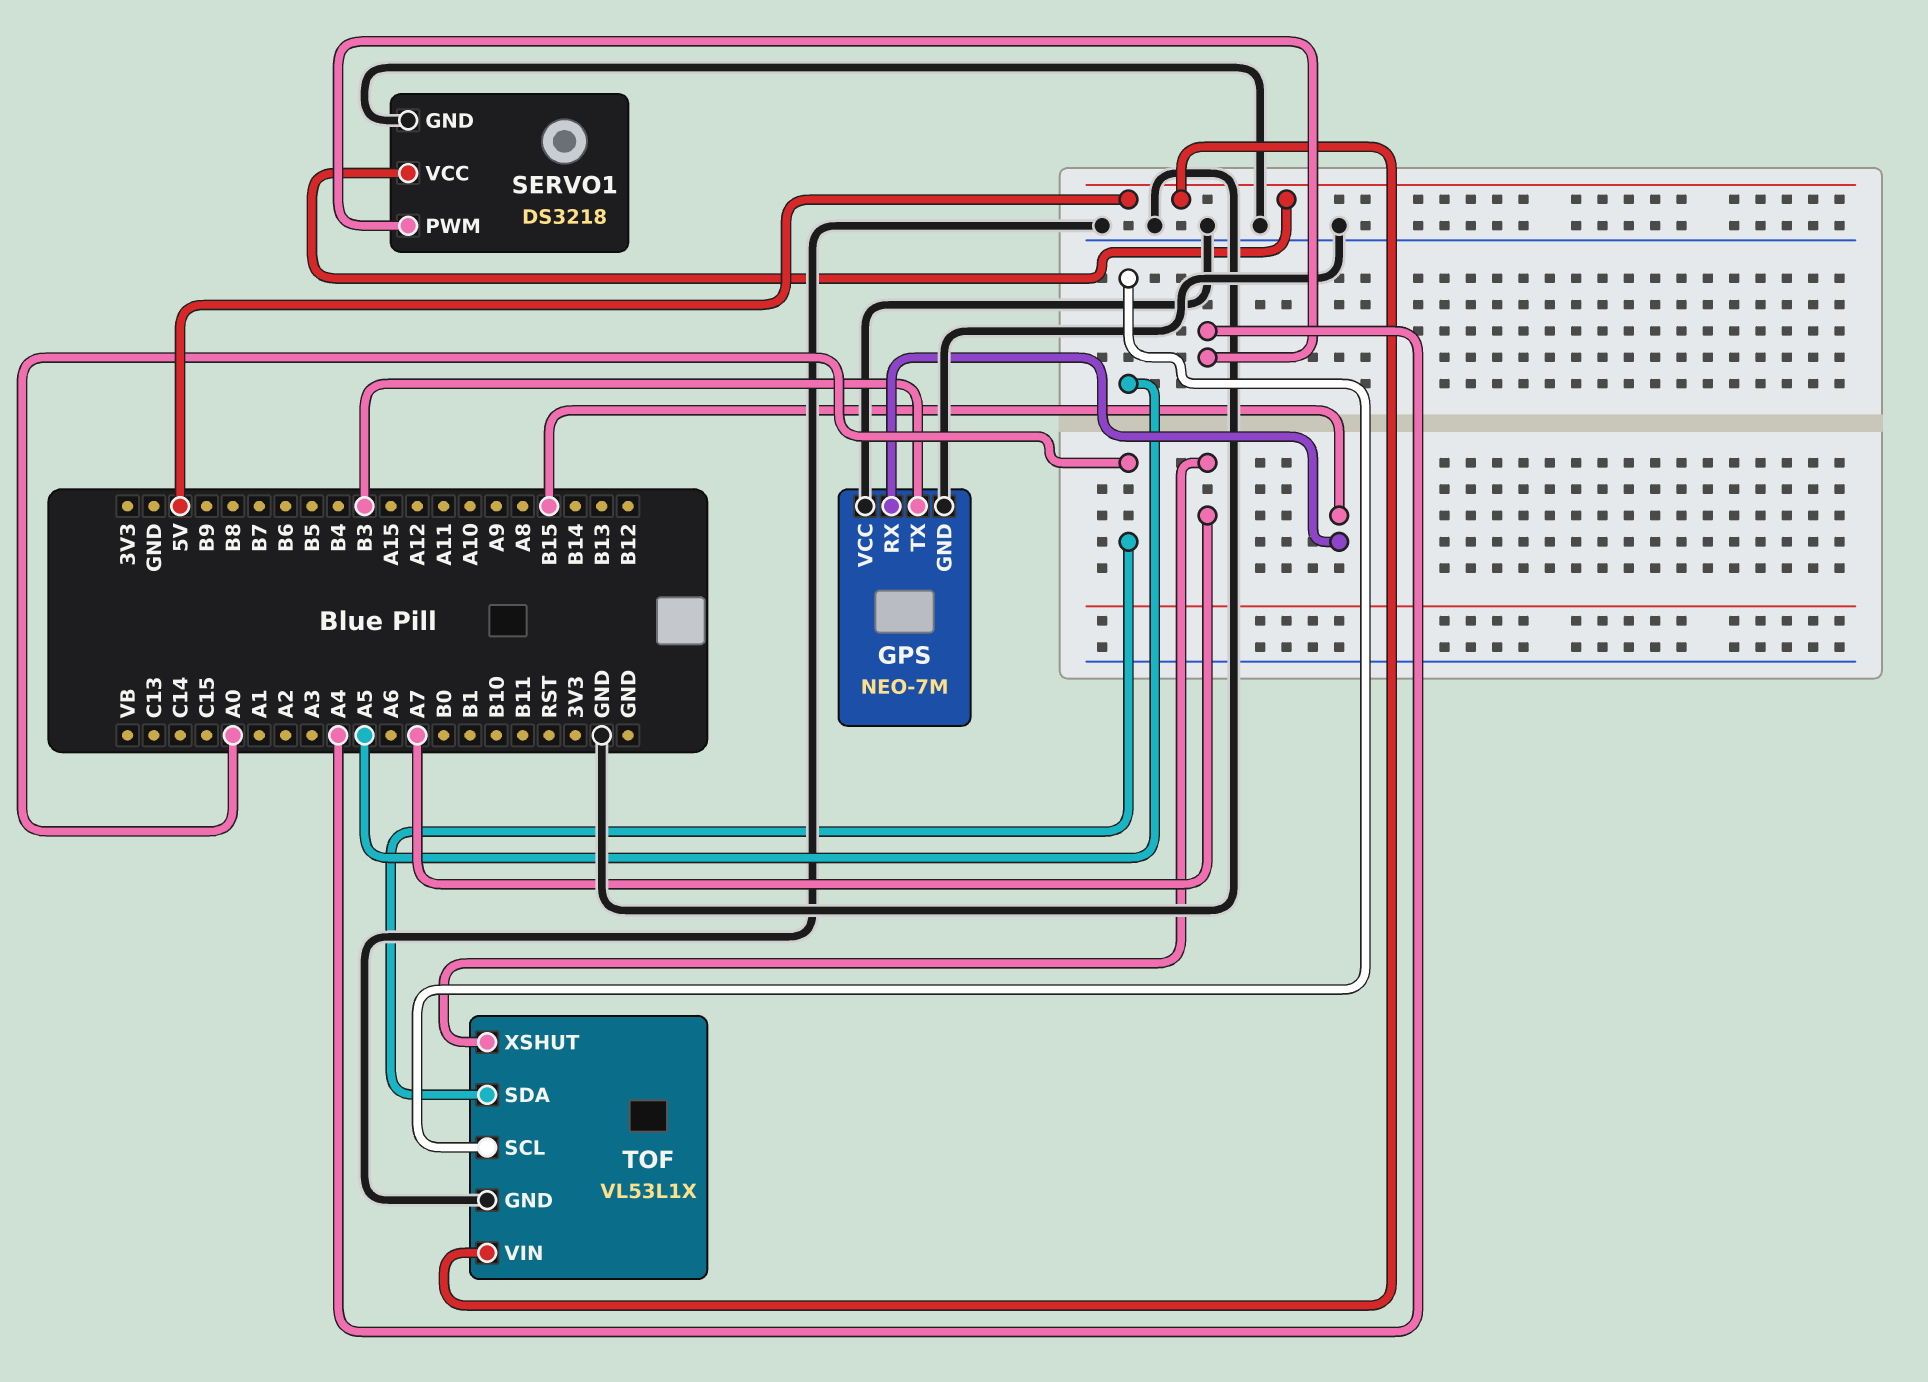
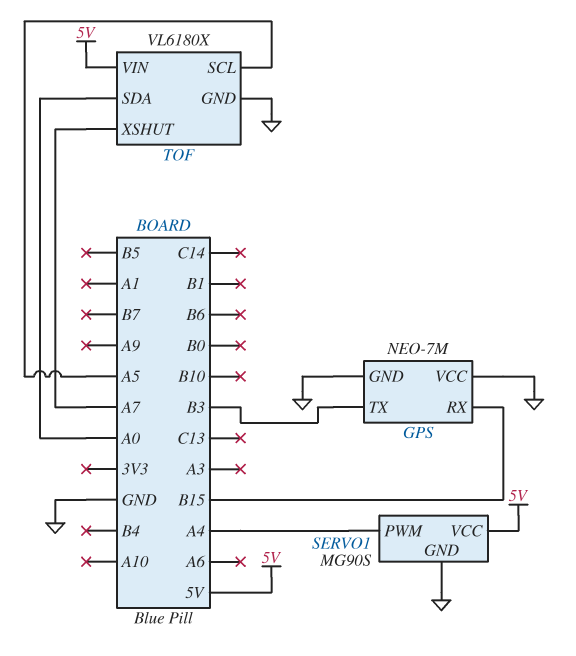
SERVO1: DS3218 -> MG90S
TOF: VL53L1X -> VL6180X

